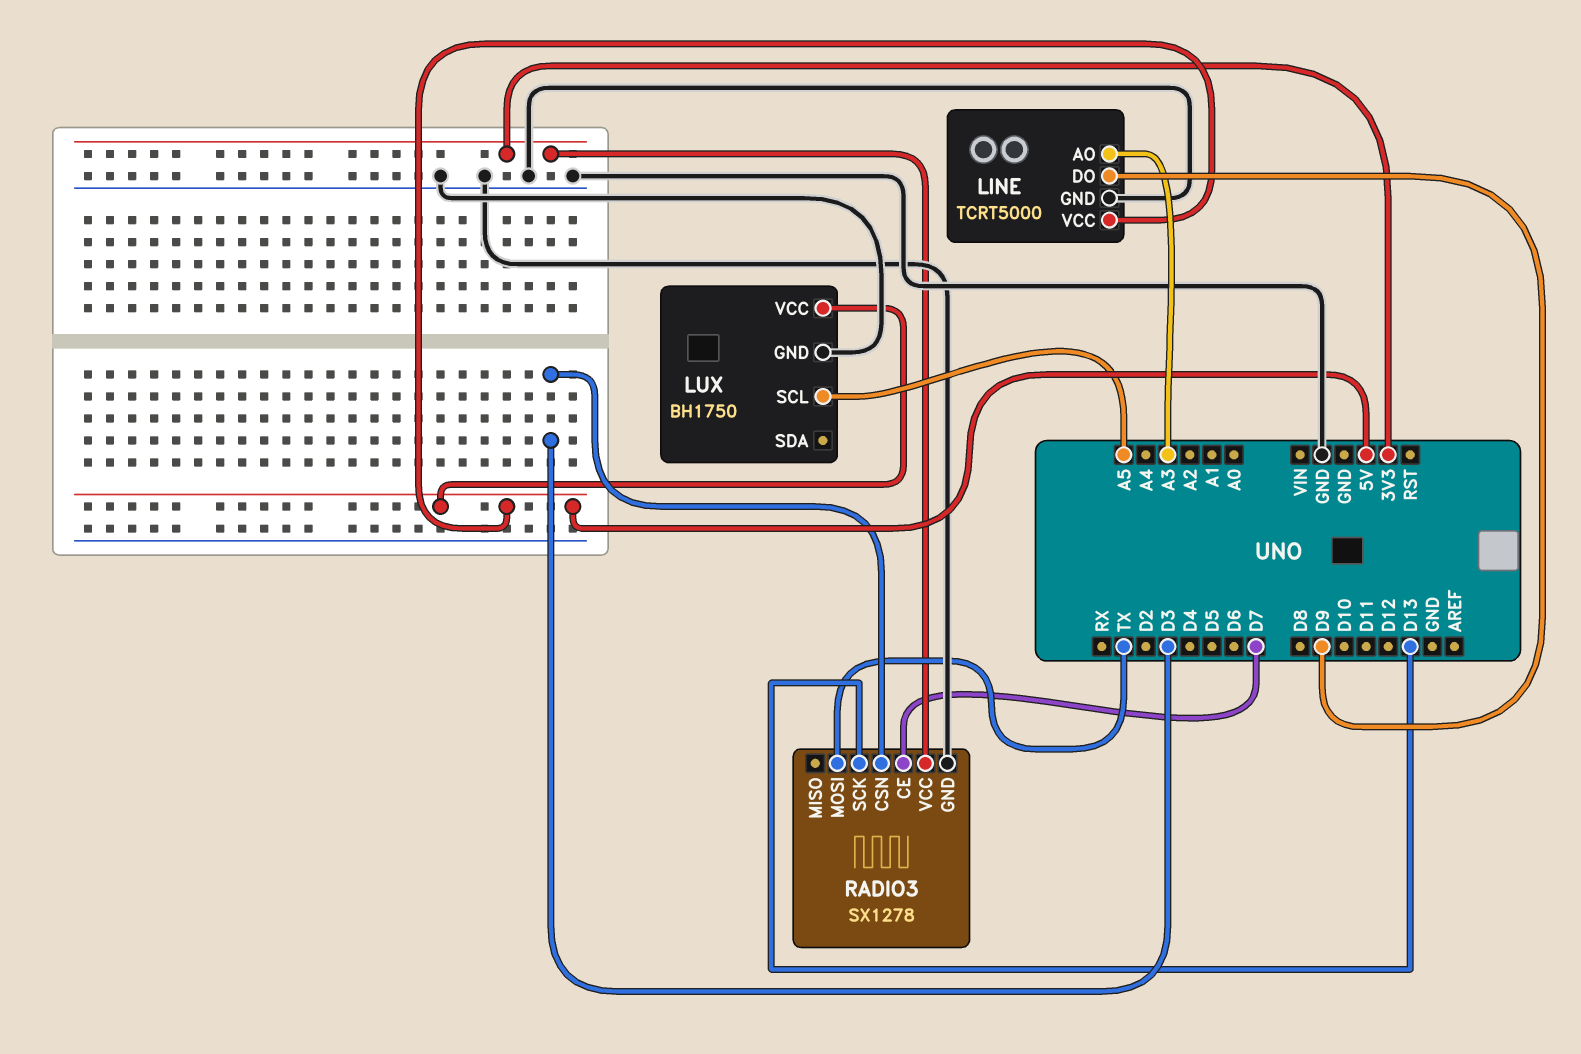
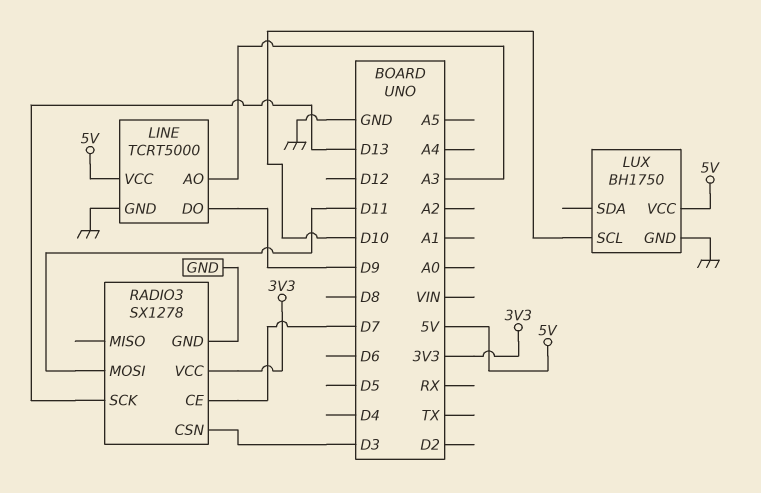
LUX pin SCL: A5 -> D10
RADIO3 pin MOSI: TX -> D11

